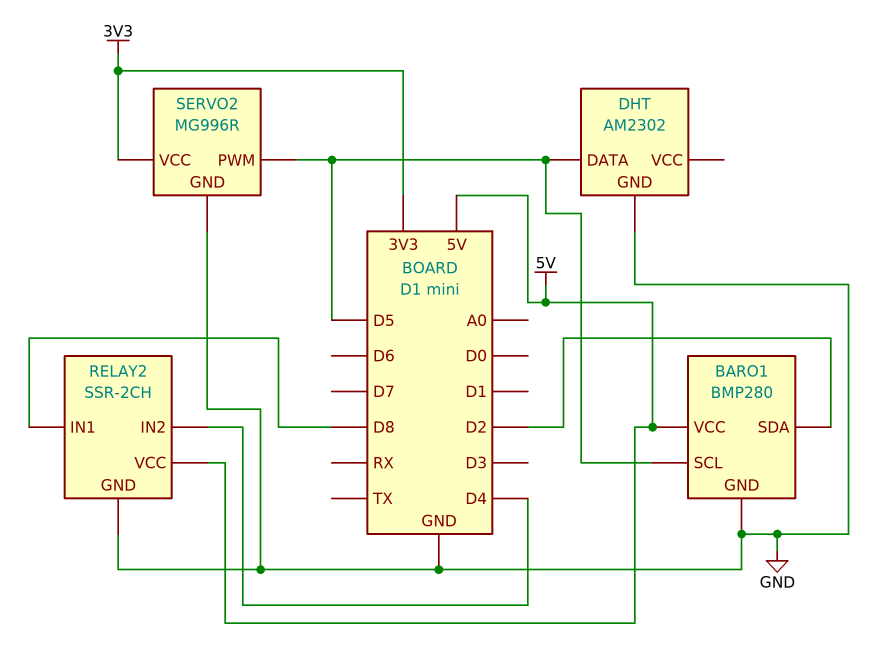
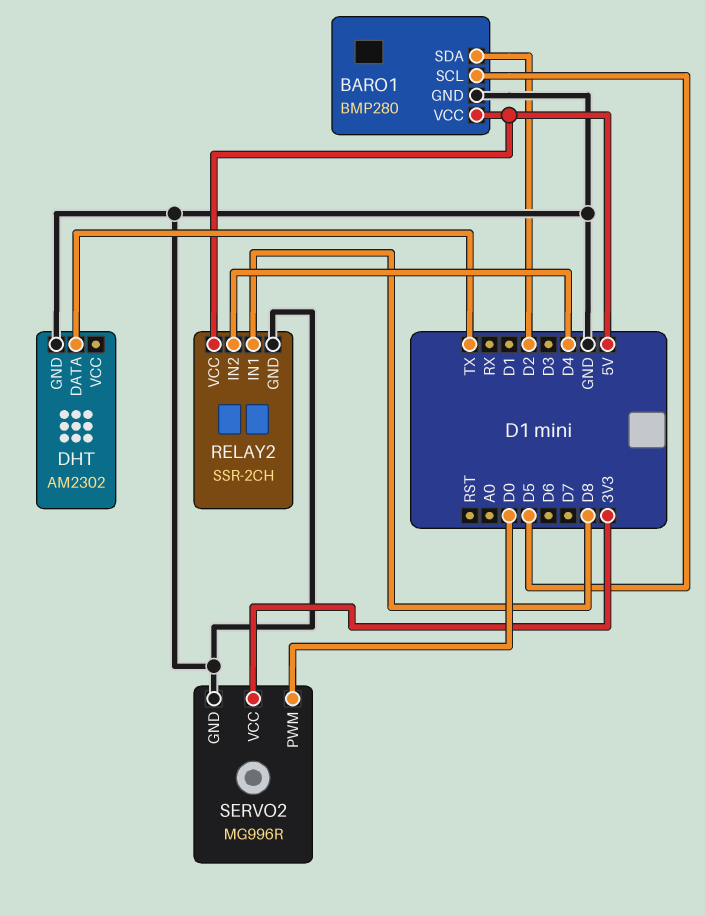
DHT pin DATA: D5 -> TX
SERVO2 pin PWM: D5 -> D0

